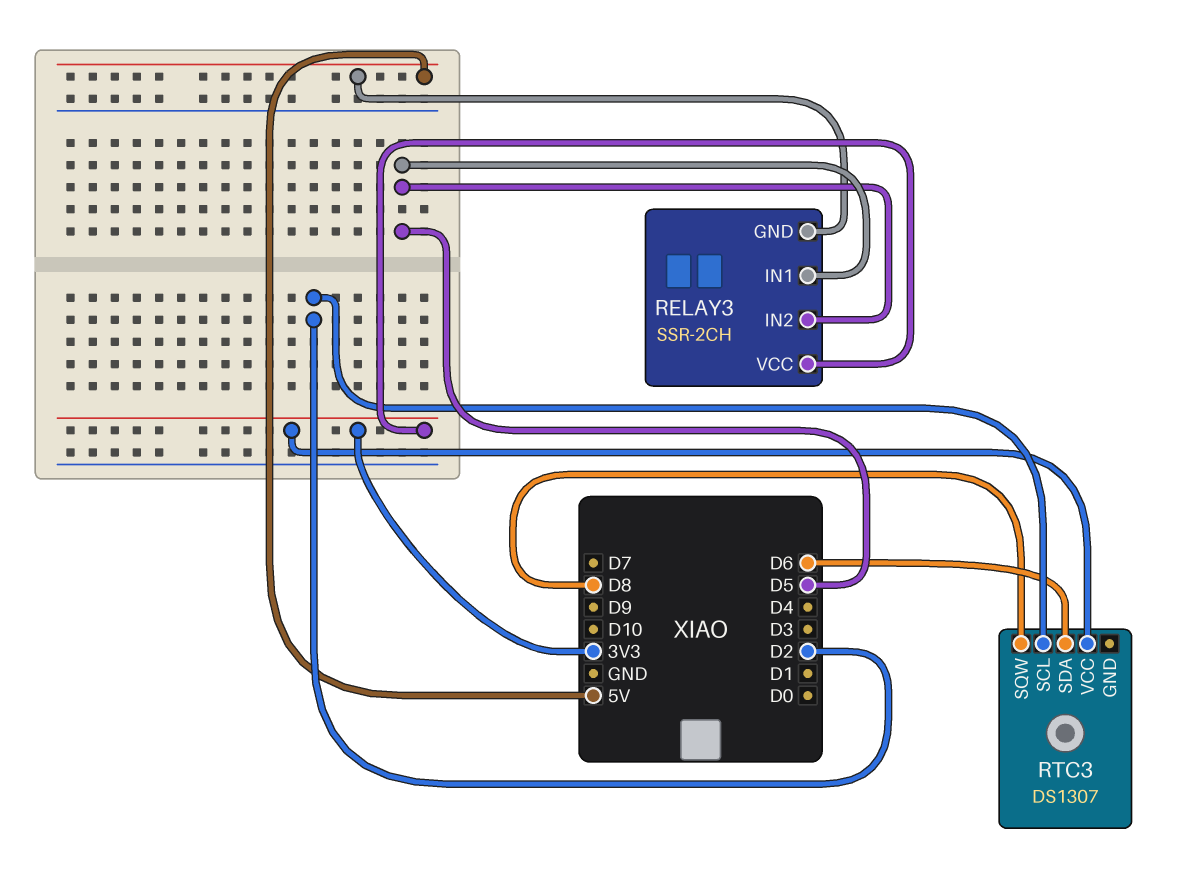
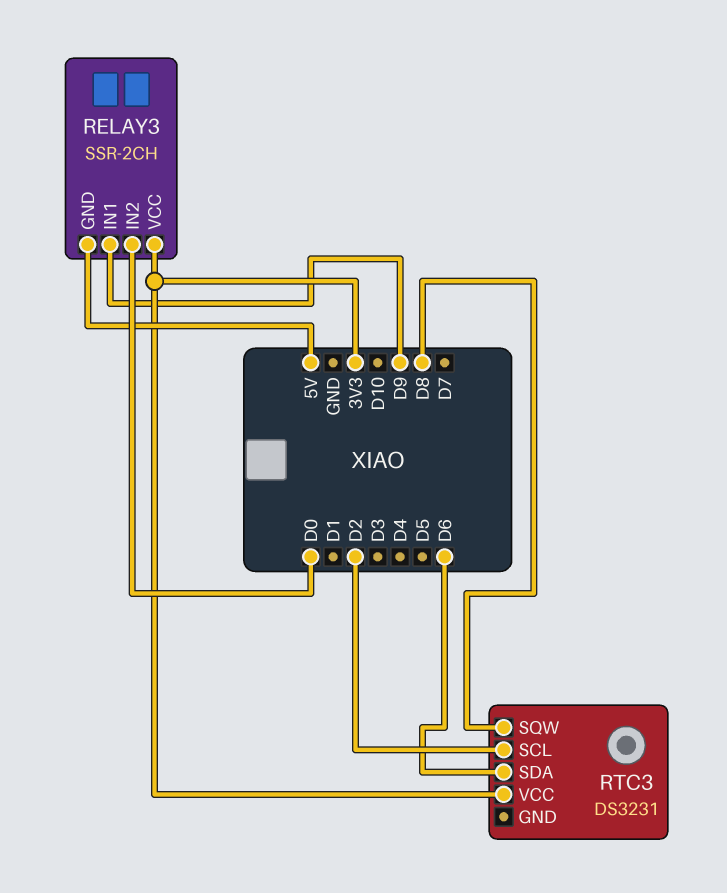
RELAY3 pin IN1: D5 -> D9
RELAY3 pin IN2: D5 -> D0
RTC3: DS1307 -> DS3231

